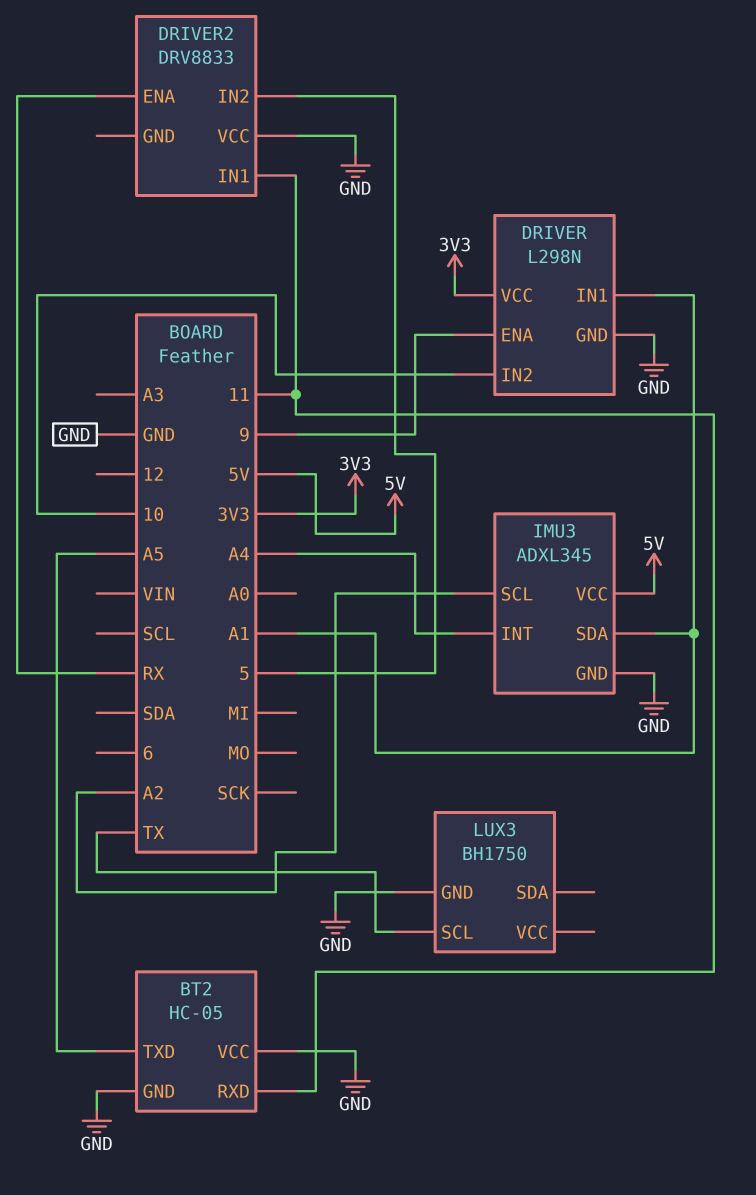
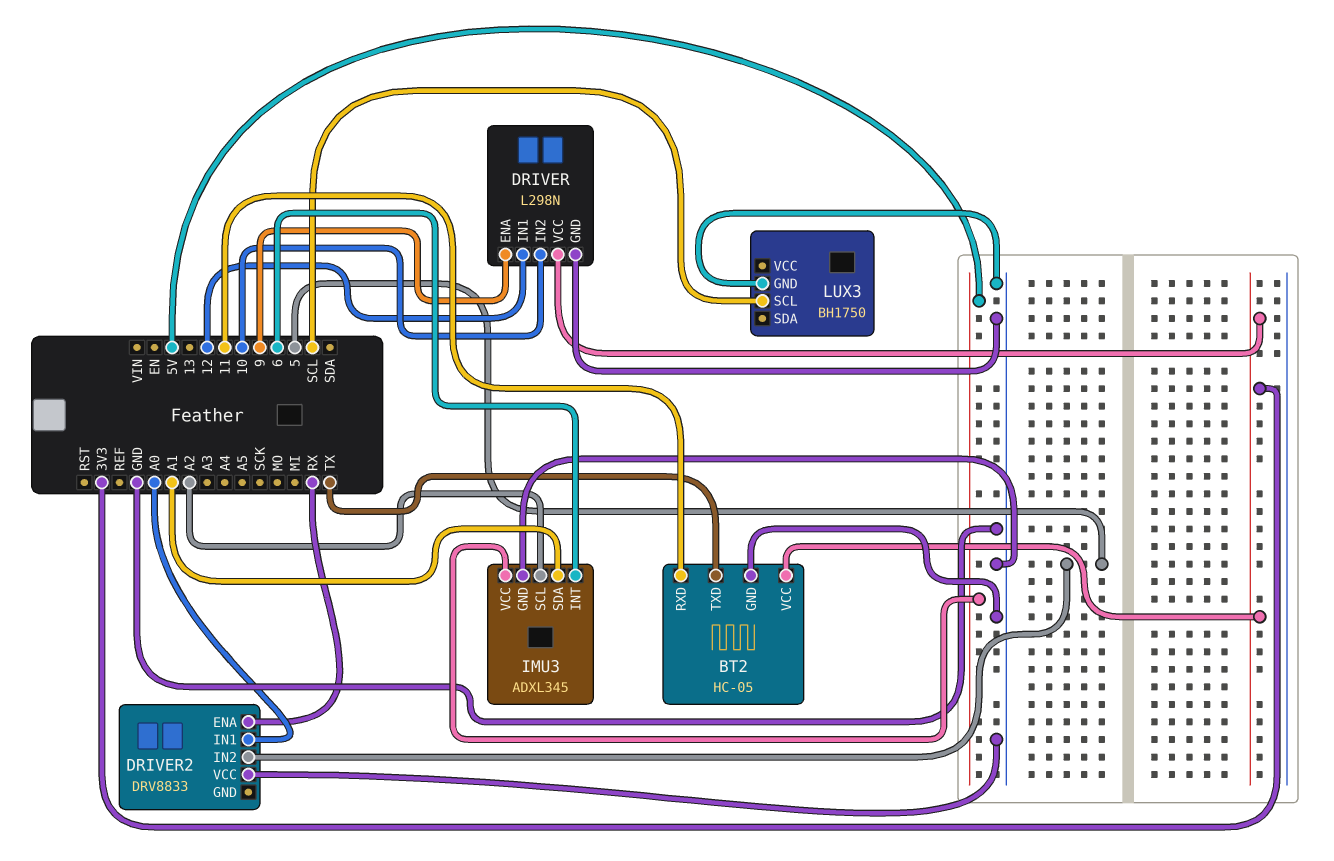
BT2 pin TXD: A5 -> TX
BT2 pin VCC: GND -> 3V3
DRIVER pin IN1: A1 -> 12
DRIVER2 pin IN1: 11 -> A0
IMU3 pin INT: A4 -> 6
LUX3 pin SCL: TX -> SCL

